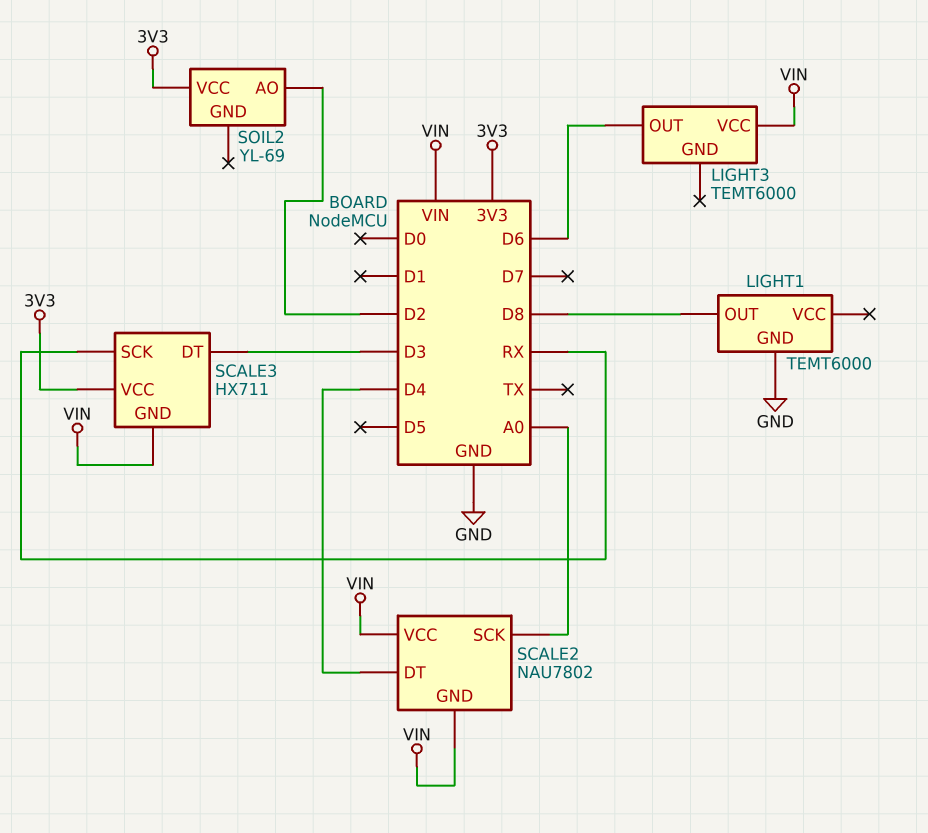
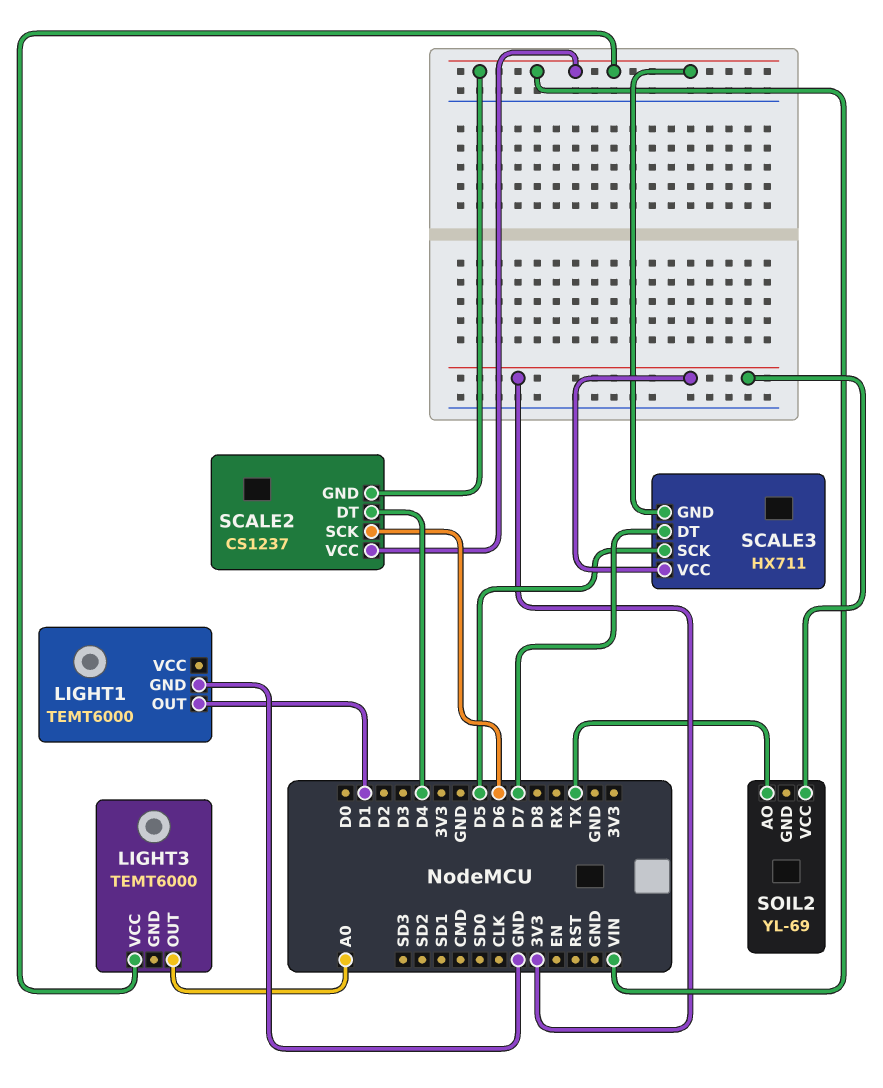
LIGHT1 pin OUT: D8 -> D1
LIGHT3 pin OUT: D6 -> A0
SCALE2: NAU7802 -> CS1237
SCALE2 pin SCK: A0 -> D6
SCALE3 pin DT: D3 -> D7
SCALE3 pin SCK: RX -> D5
SOIL2 pin AO: D2 -> TX

